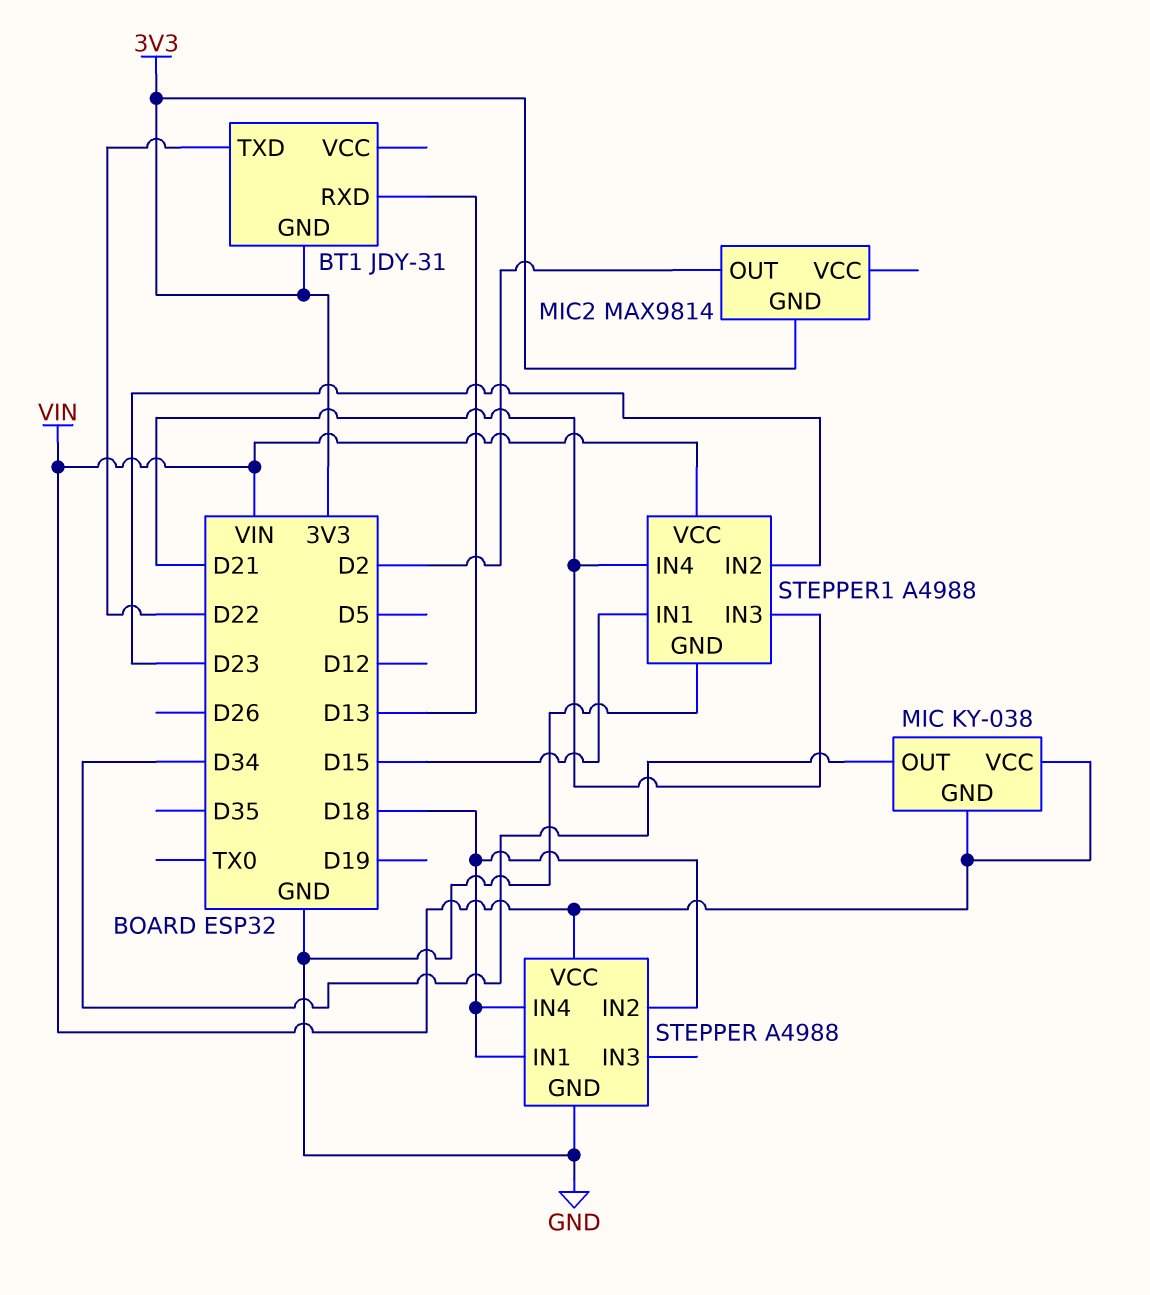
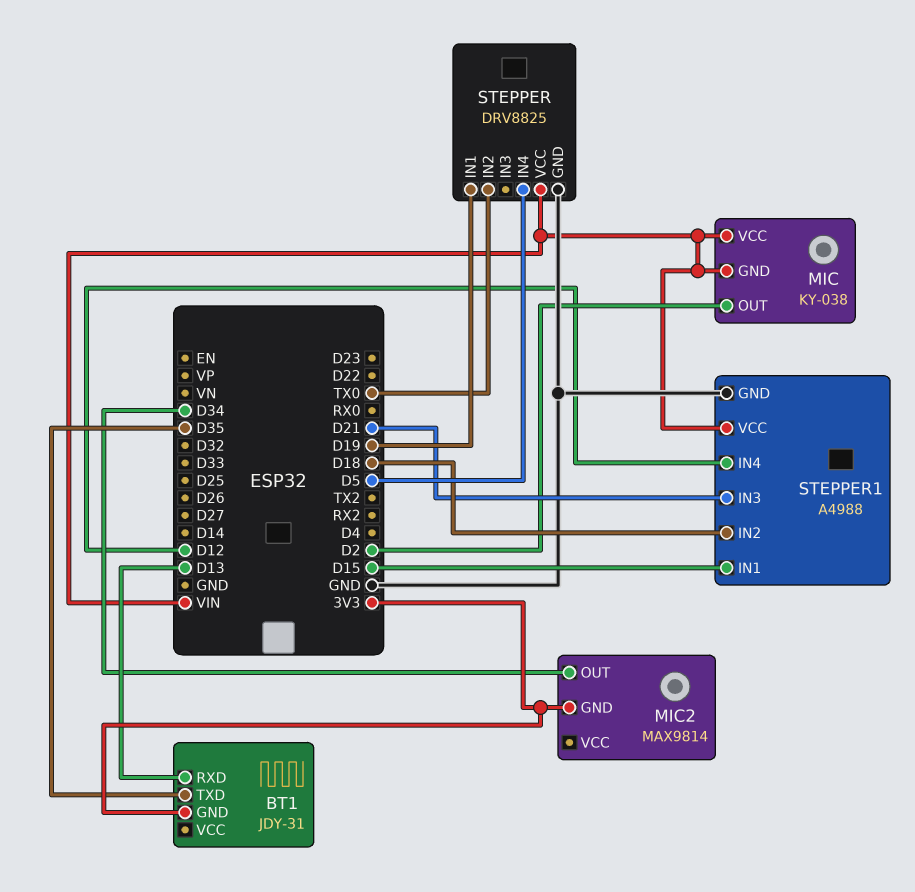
BT1 pin TXD: D22 -> D35
MIC pin OUT: D34 -> D2
MIC2 pin OUT: D2 -> D34
STEPPER: A4988 -> DRV8825
STEPPER pin IN1: D18 -> D19
STEPPER pin IN2: D18 -> TX0
STEPPER pin IN4: D18 -> D5
STEPPER1 pin IN2: D23 -> D18
STEPPER1 pin IN4: D21 -> D12

